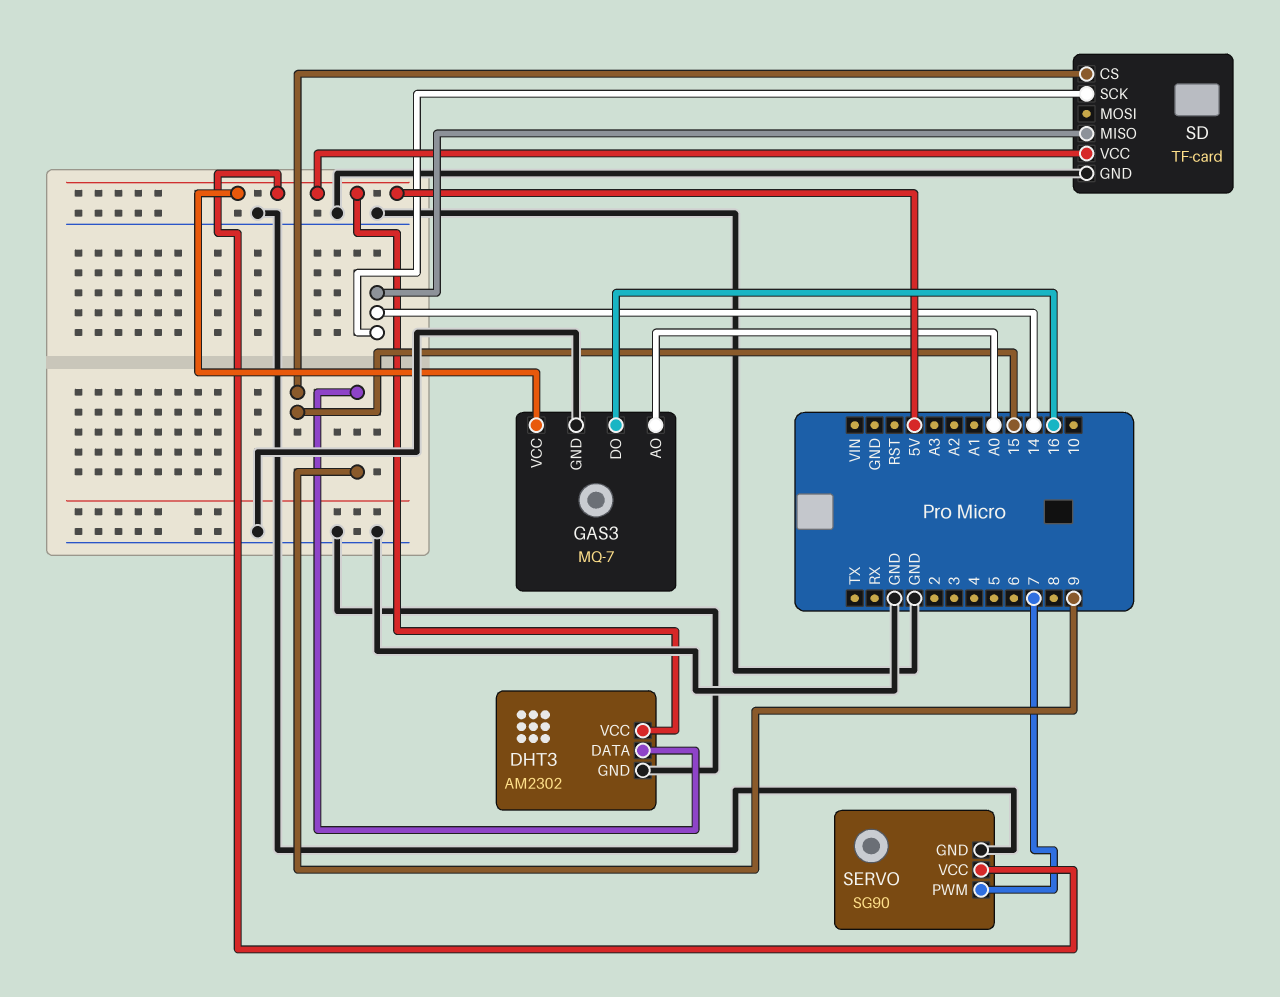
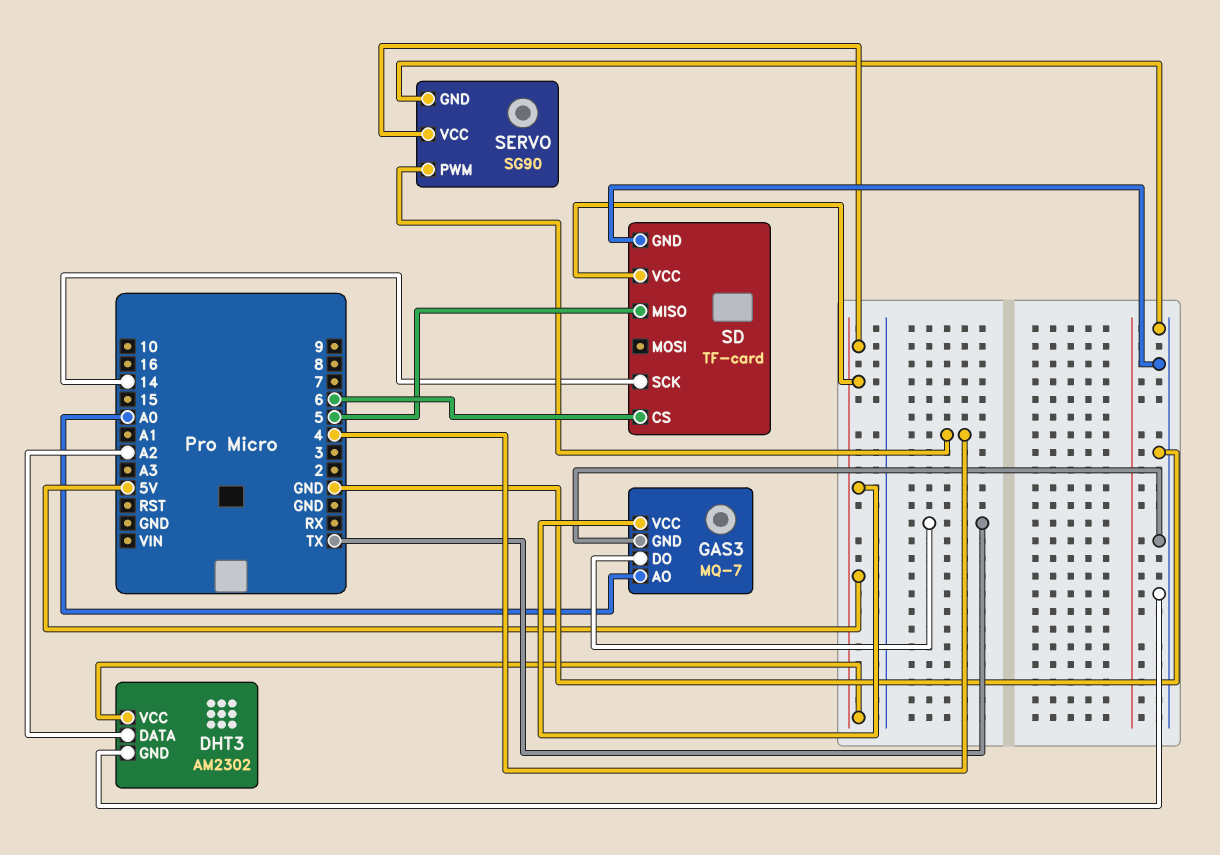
DHT3 pin DATA: 9 -> A2
GAS3 pin DO: 16 -> TX
SD pin CS: 15 -> 6
SD pin MISO: 14 -> 5
SERVO pin PWM: 7 -> 4

